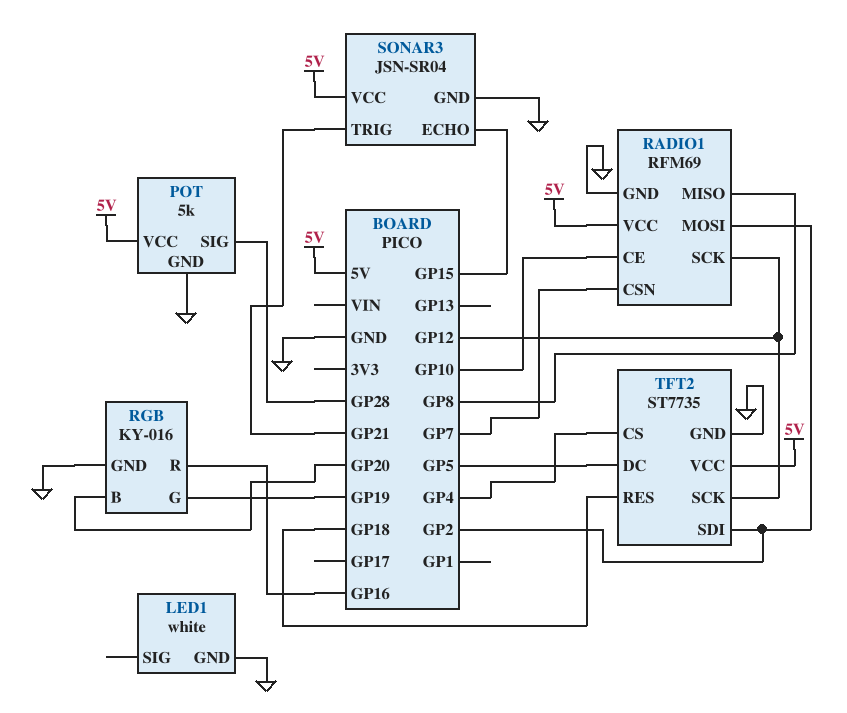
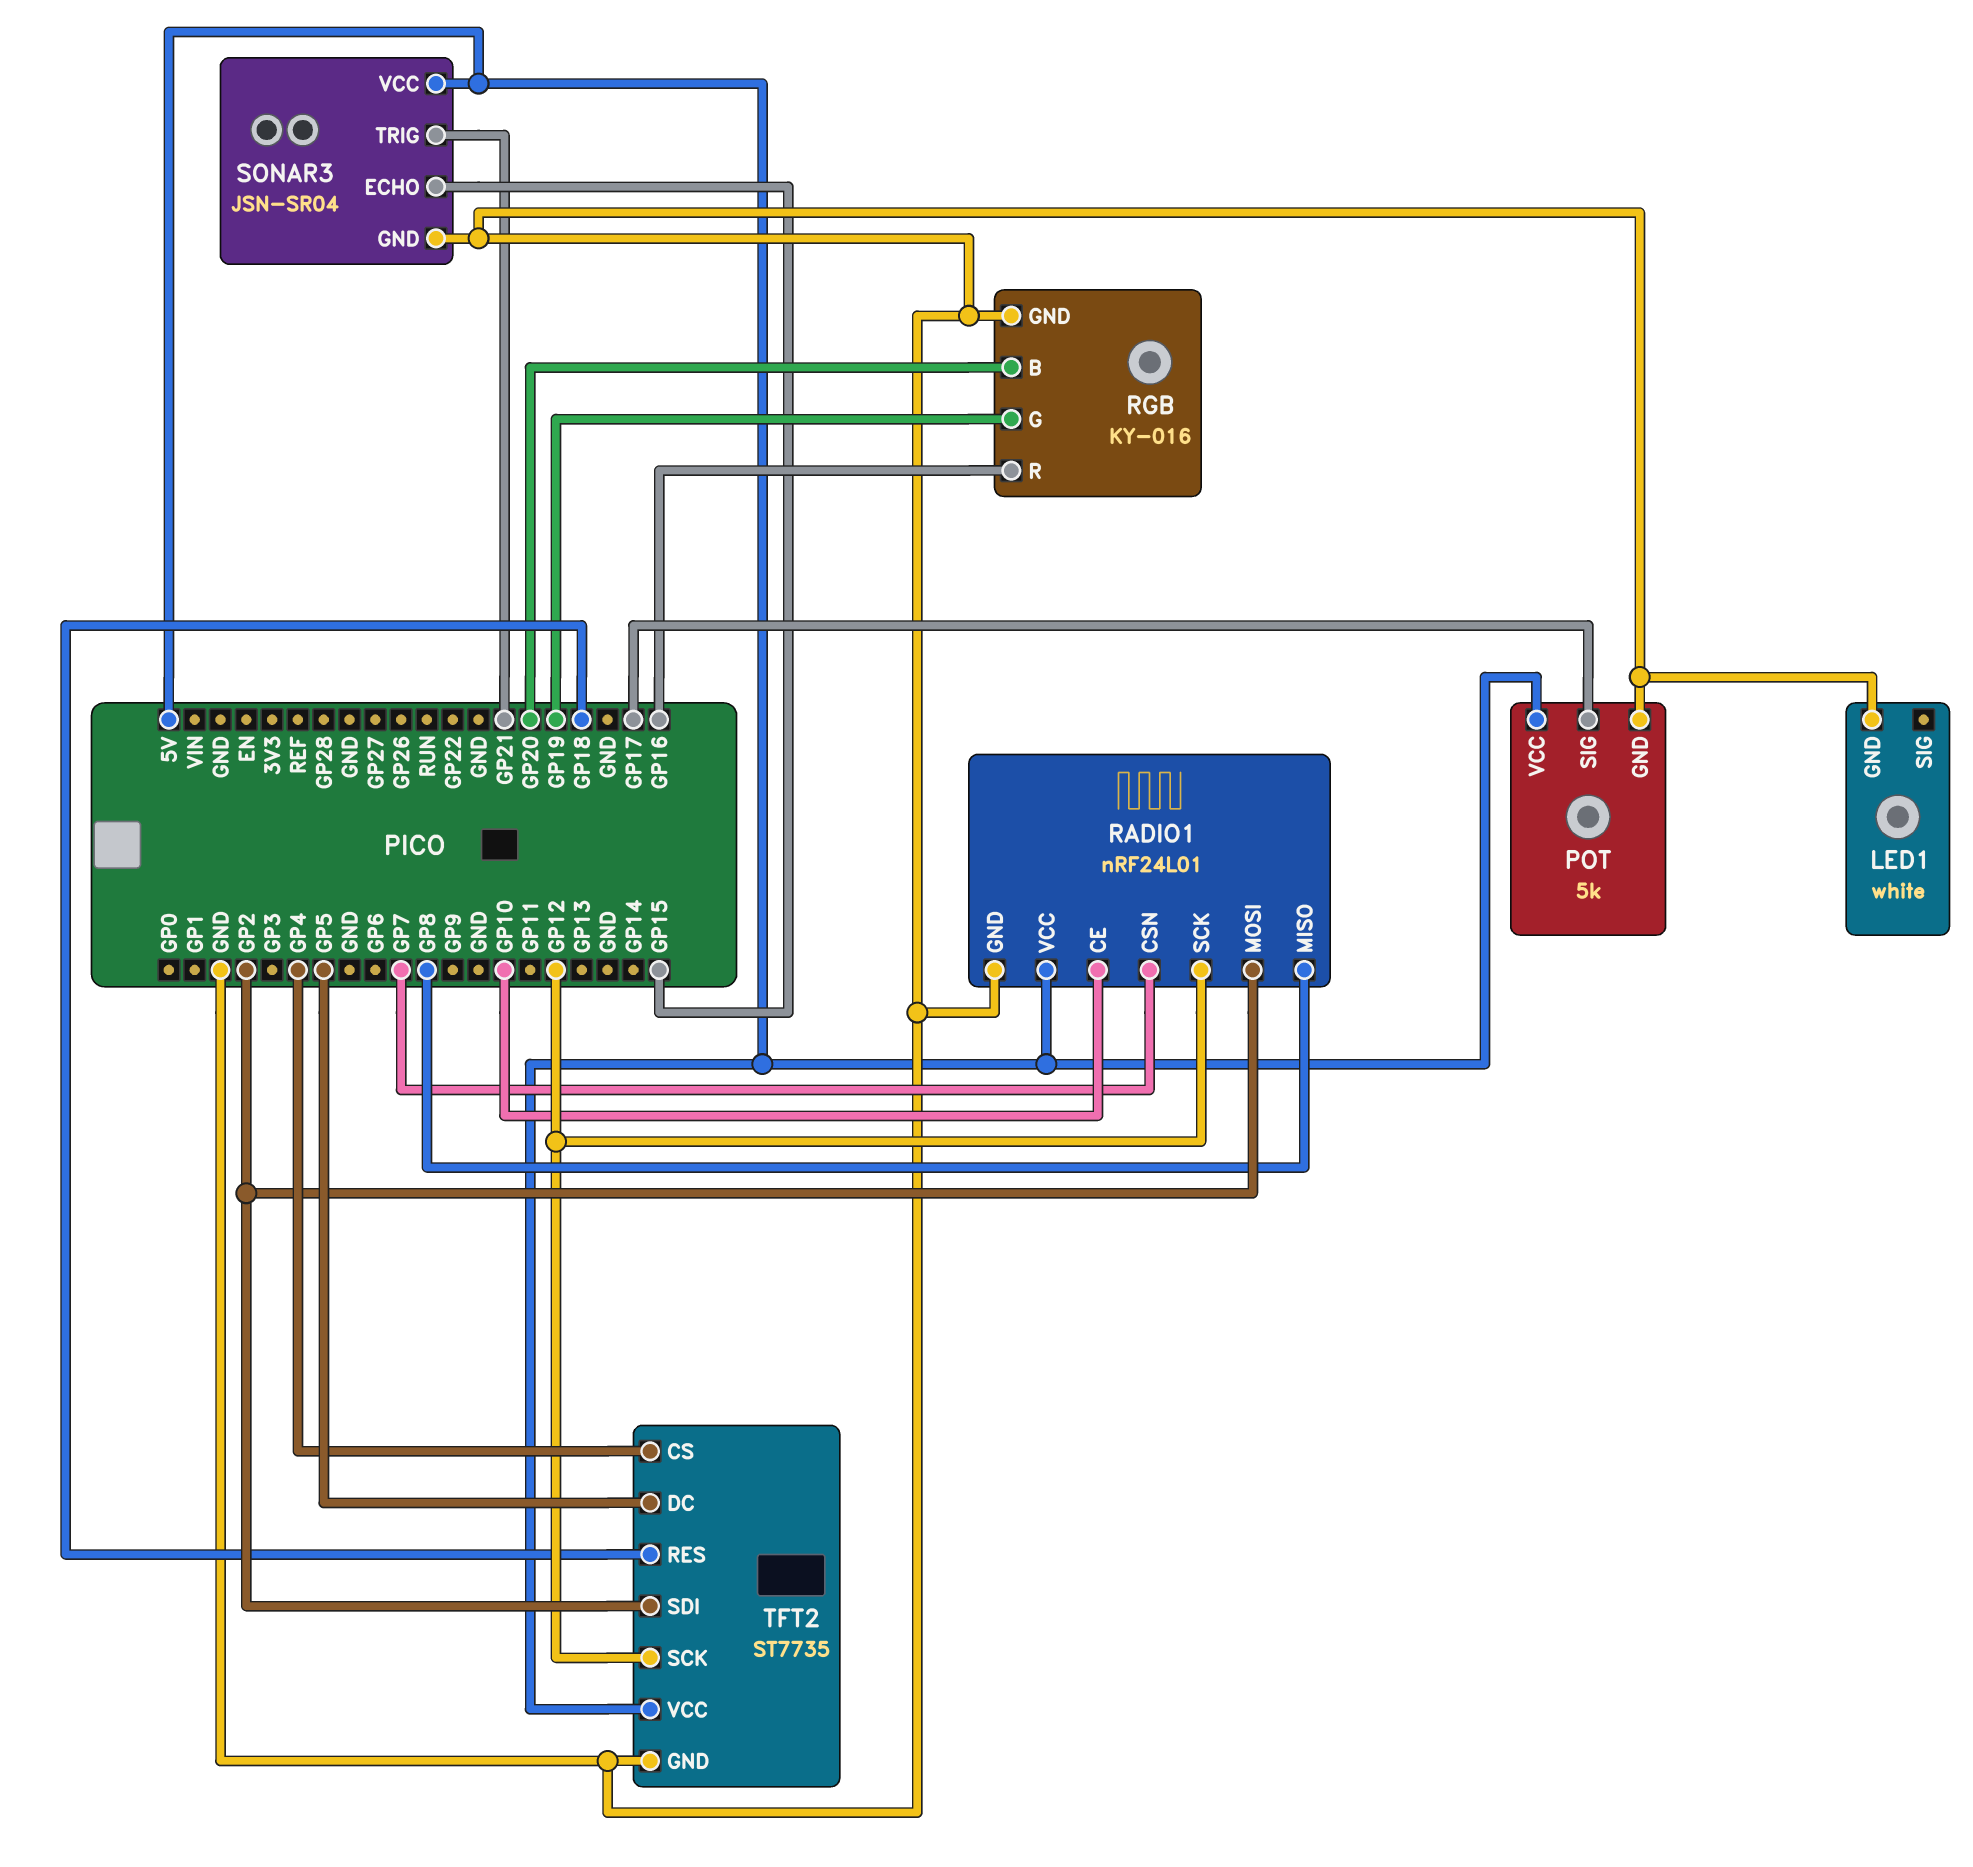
POT pin SIG: GP28 -> GP17
RADIO1: RFM69 -> nRF24L01

